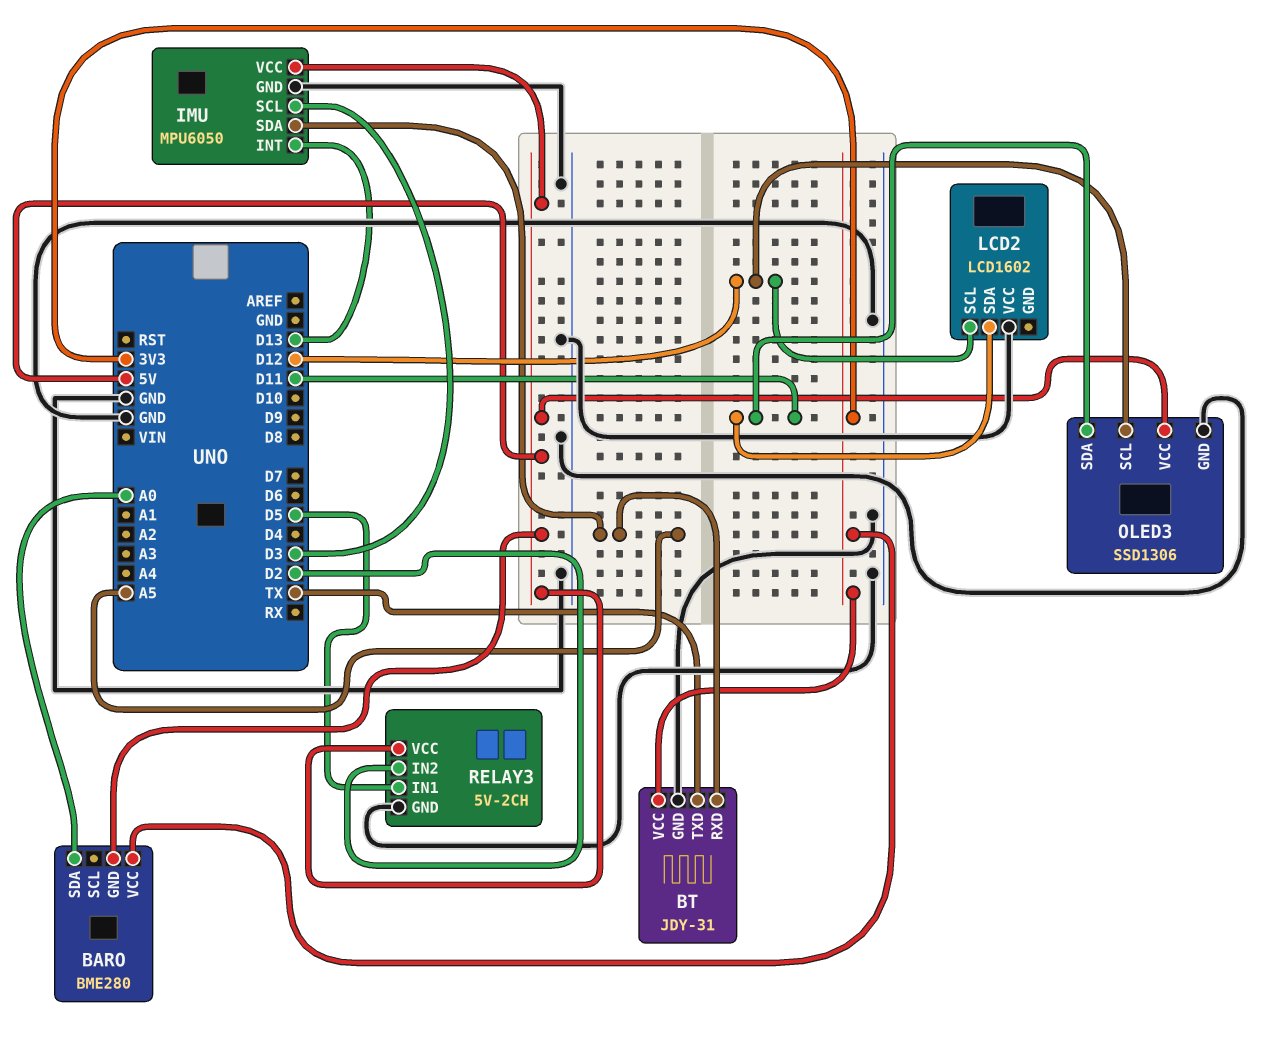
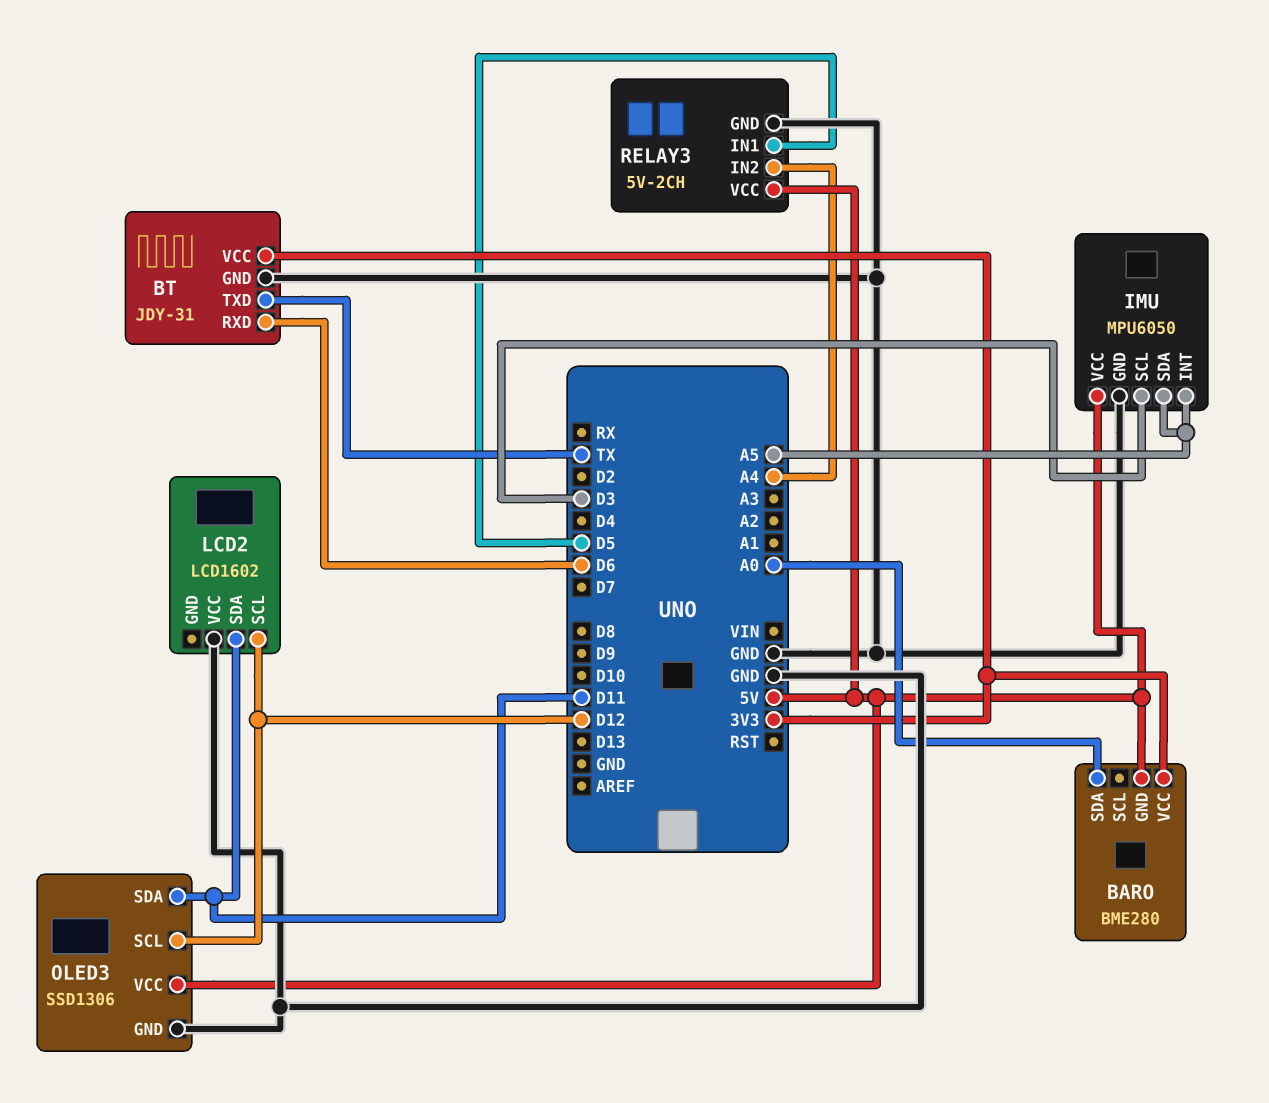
BT pin RXD: A5 -> D6
IMU pin INT: D13 -> A5
RELAY3 pin IN2: D2 -> A4

